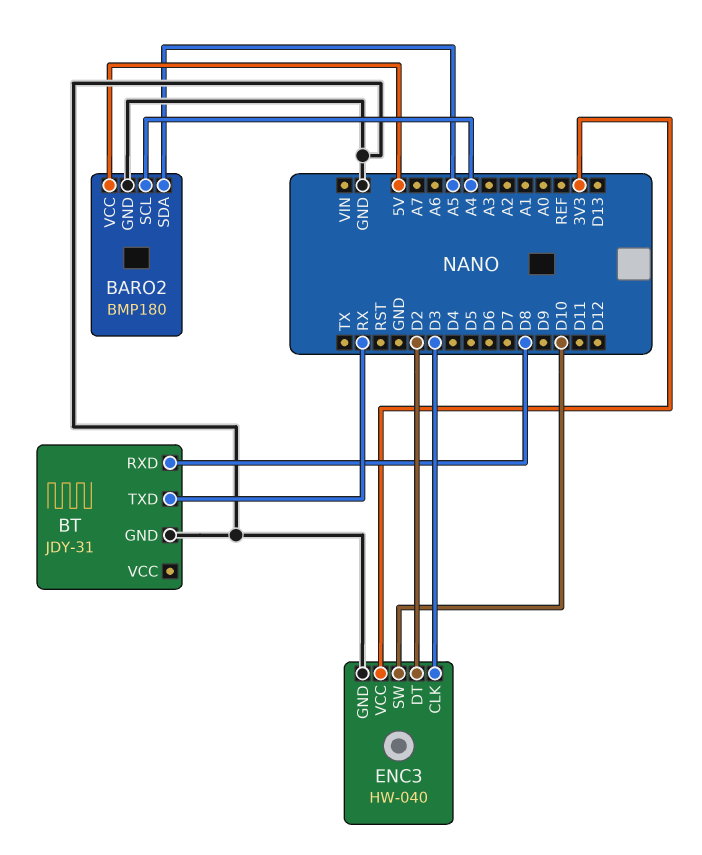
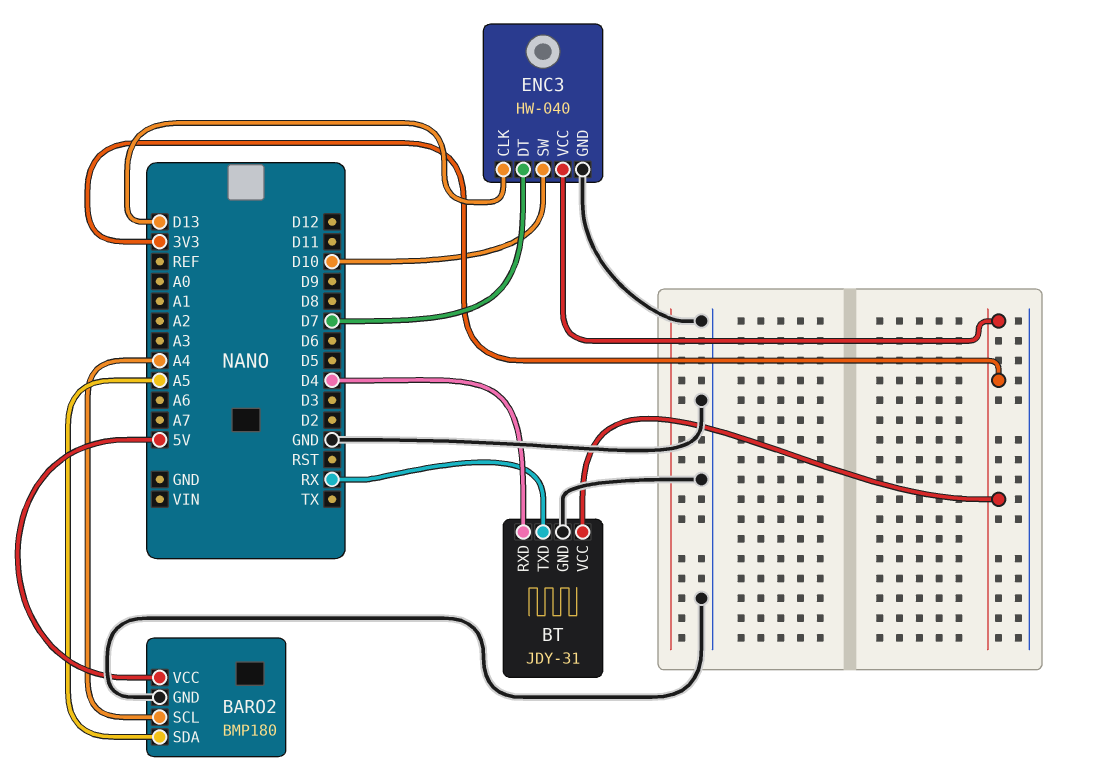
BT pin RXD: D8 -> D4
BT pin VCC: none -> 3V3
ENC3 pin CLK: D3 -> D13
ENC3 pin DT: D2 -> D7

